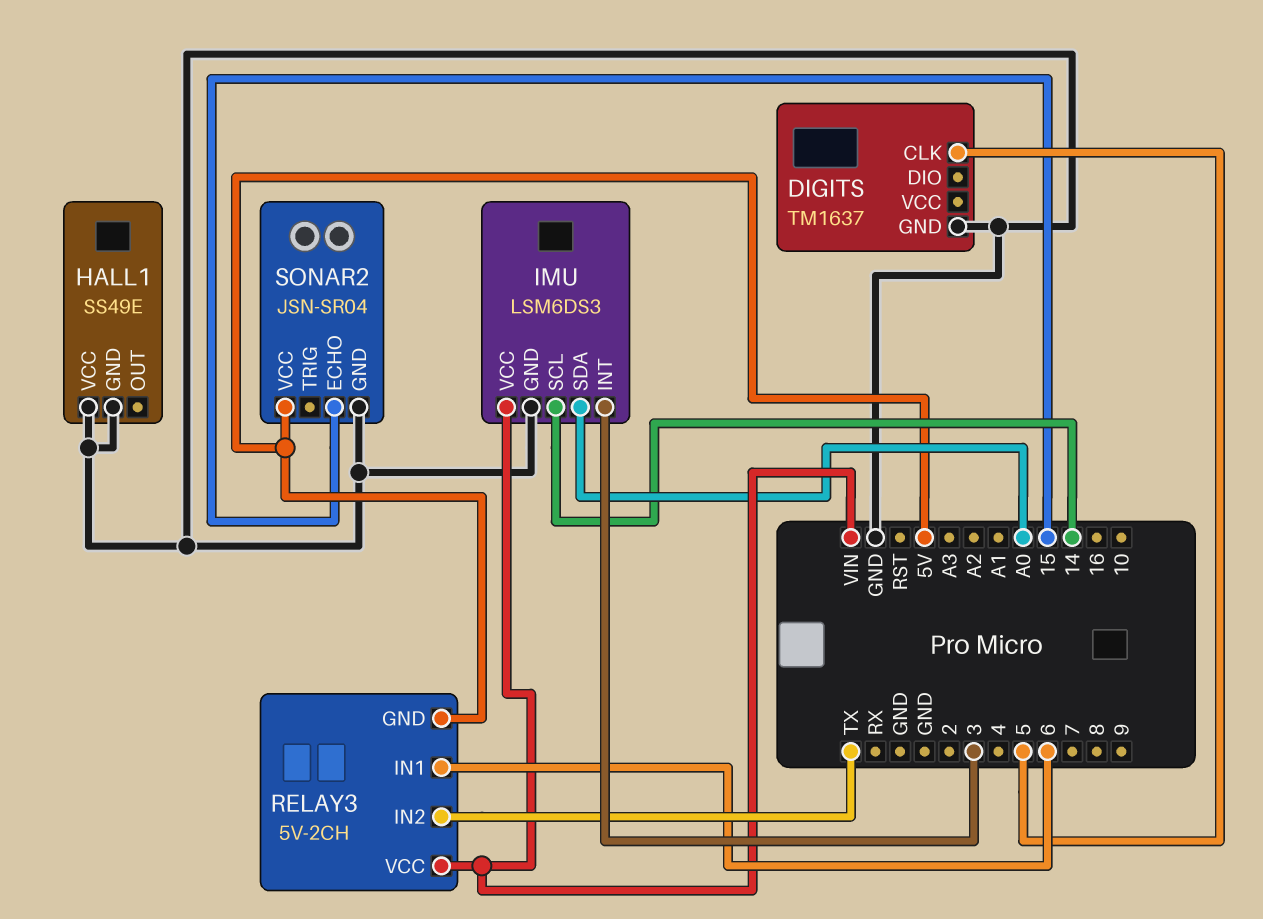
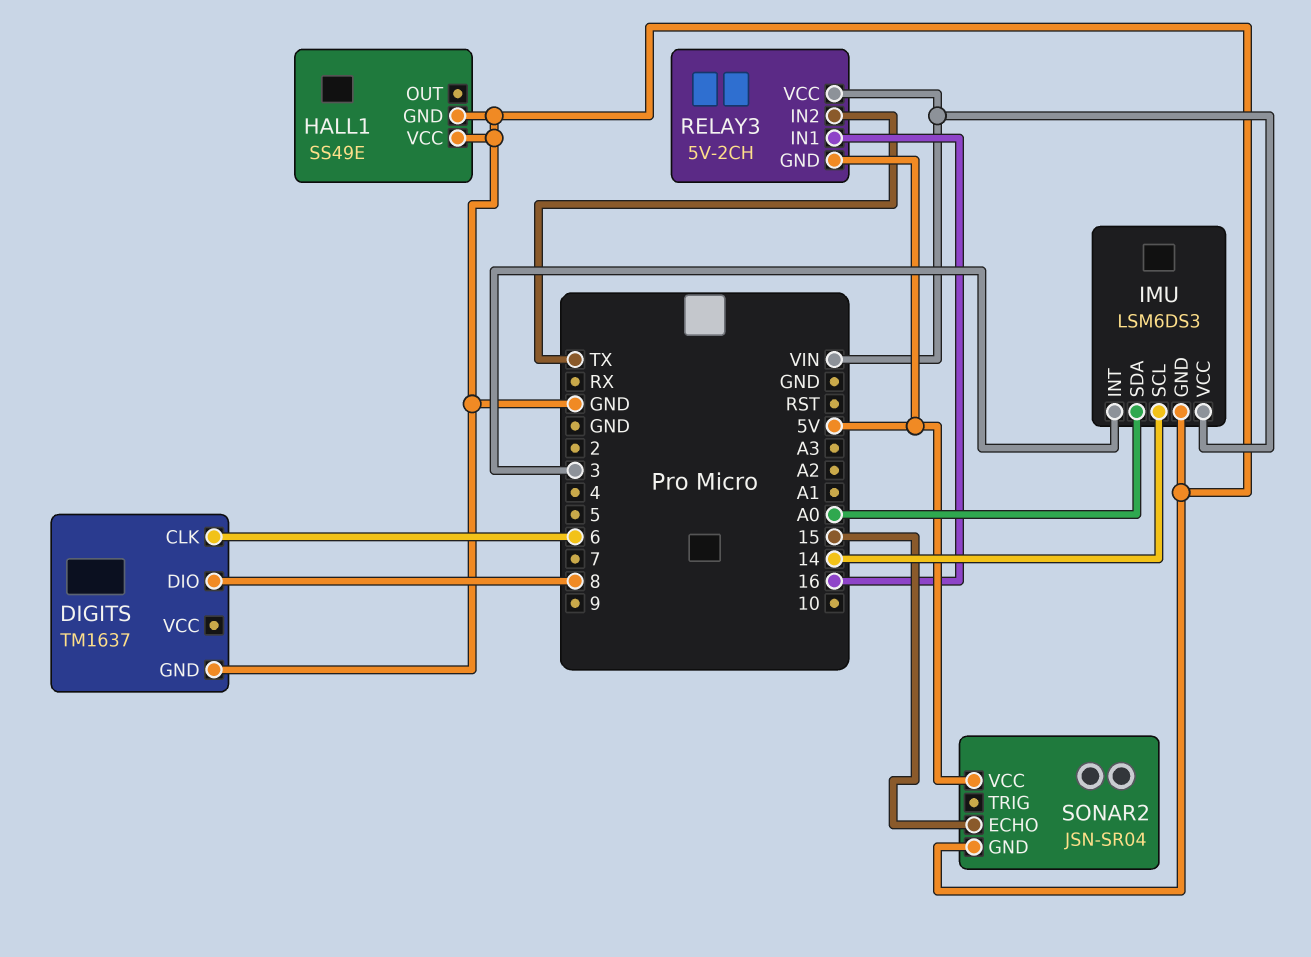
DIGITS pin CLK: 5 -> 6
DIGITS pin DIO: none -> 8
RELAY3 pin IN1: 6 -> 16

